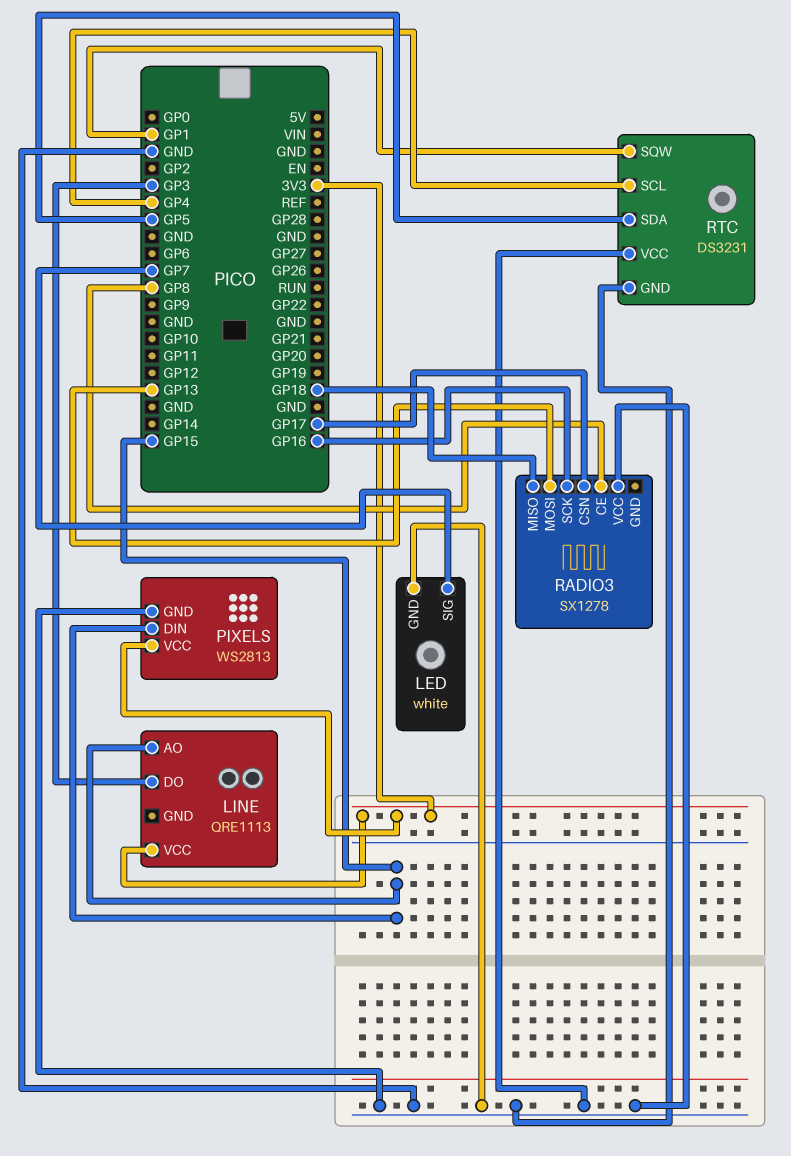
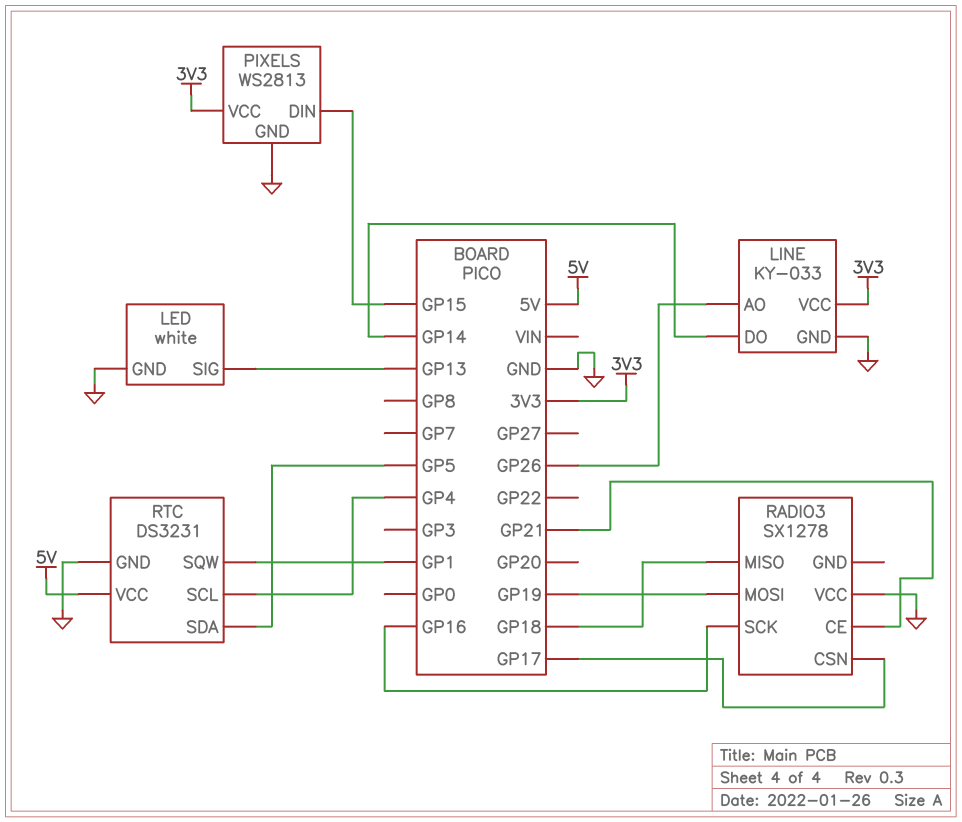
LED pin SIG: GP7 -> GP13
LINE: QRE1113 -> KY-033
LINE pin AO: GP15 -> GP26
LINE pin DO: GP3 -> GP14
LINE pin GND: none -> GND
RADIO3 pin CE: GP8 -> GP21
RADIO3 pin MOSI: GP13 -> GP19
RTC pin VCC: GND -> 5V

